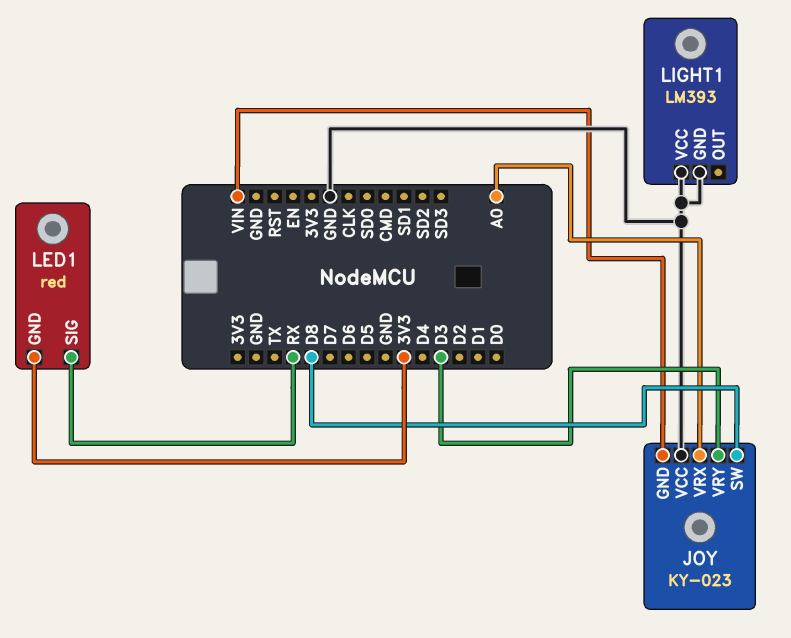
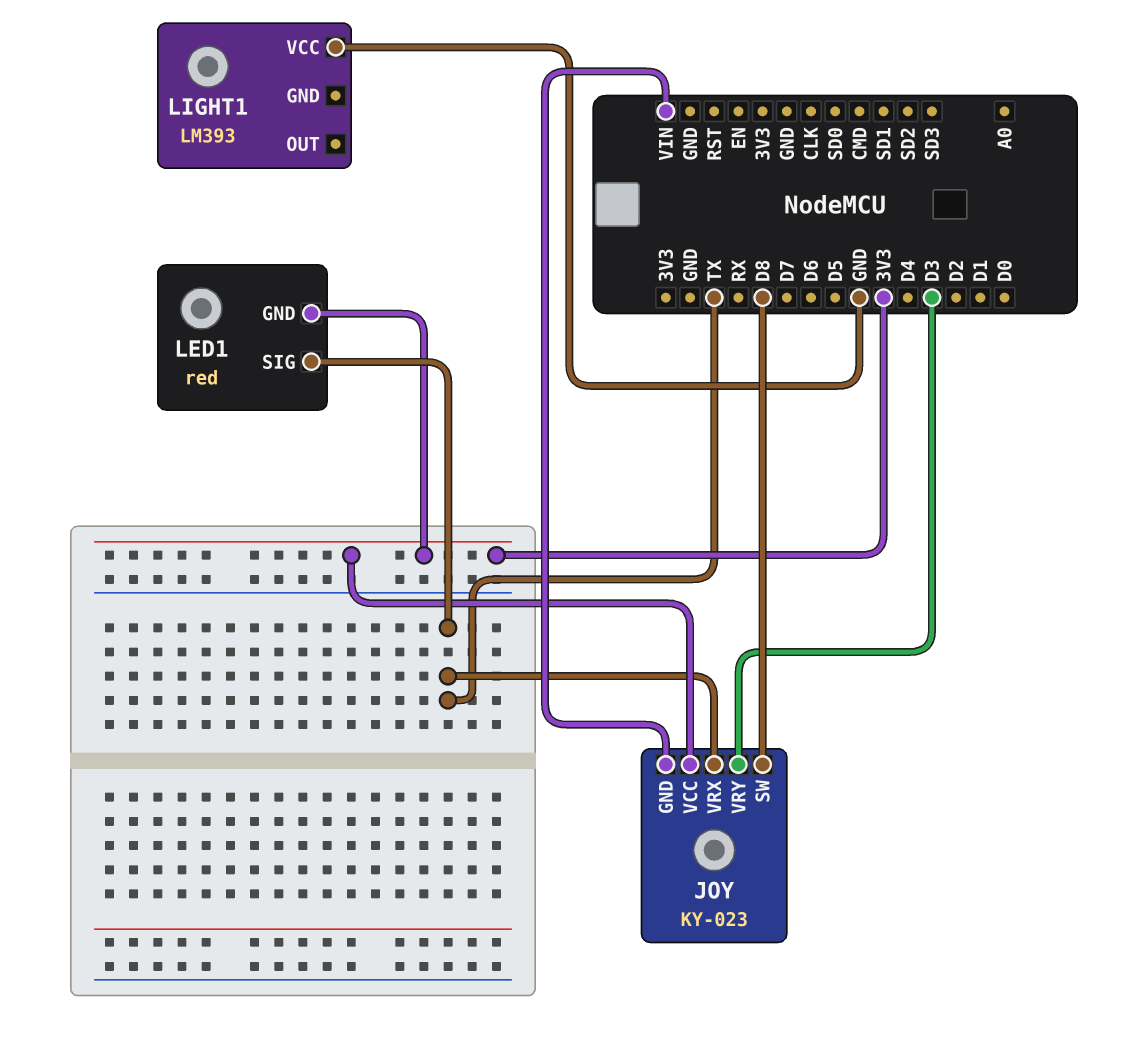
JOY pin VCC: GND -> 3V3
JOY pin VRX: A0 -> TX
LED1 pin SIG: RX -> TX
LIGHT1 pin GND: GND -> none

